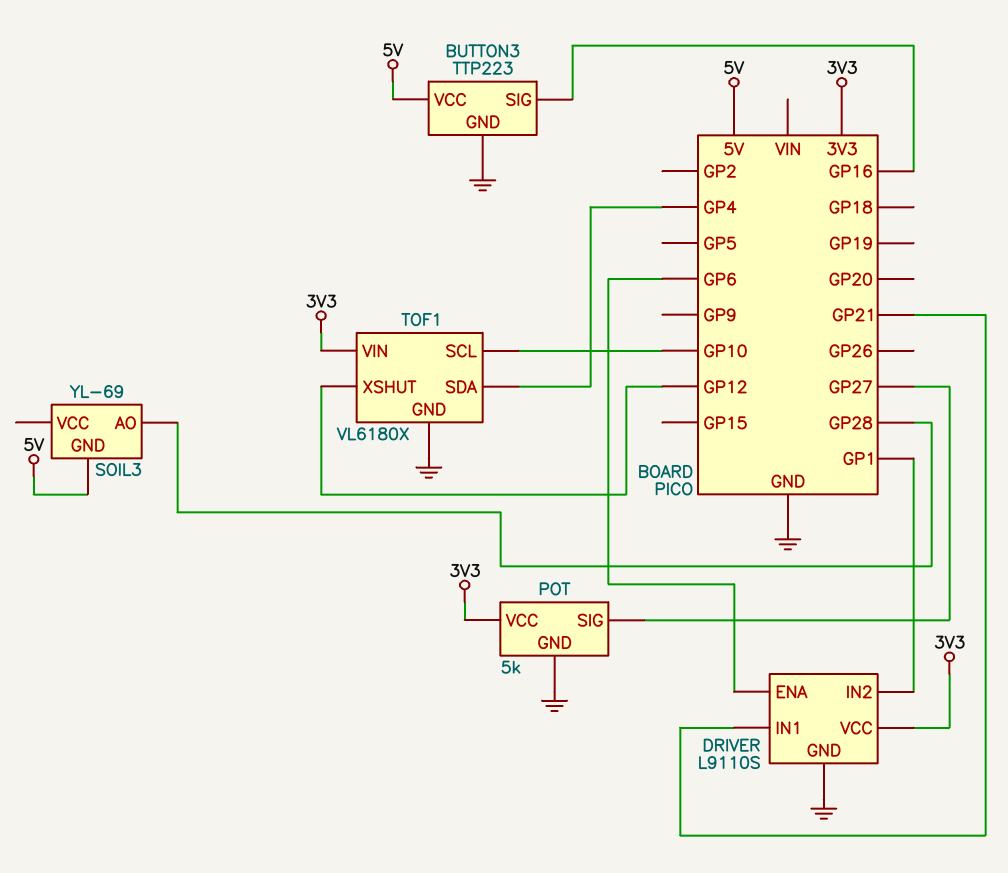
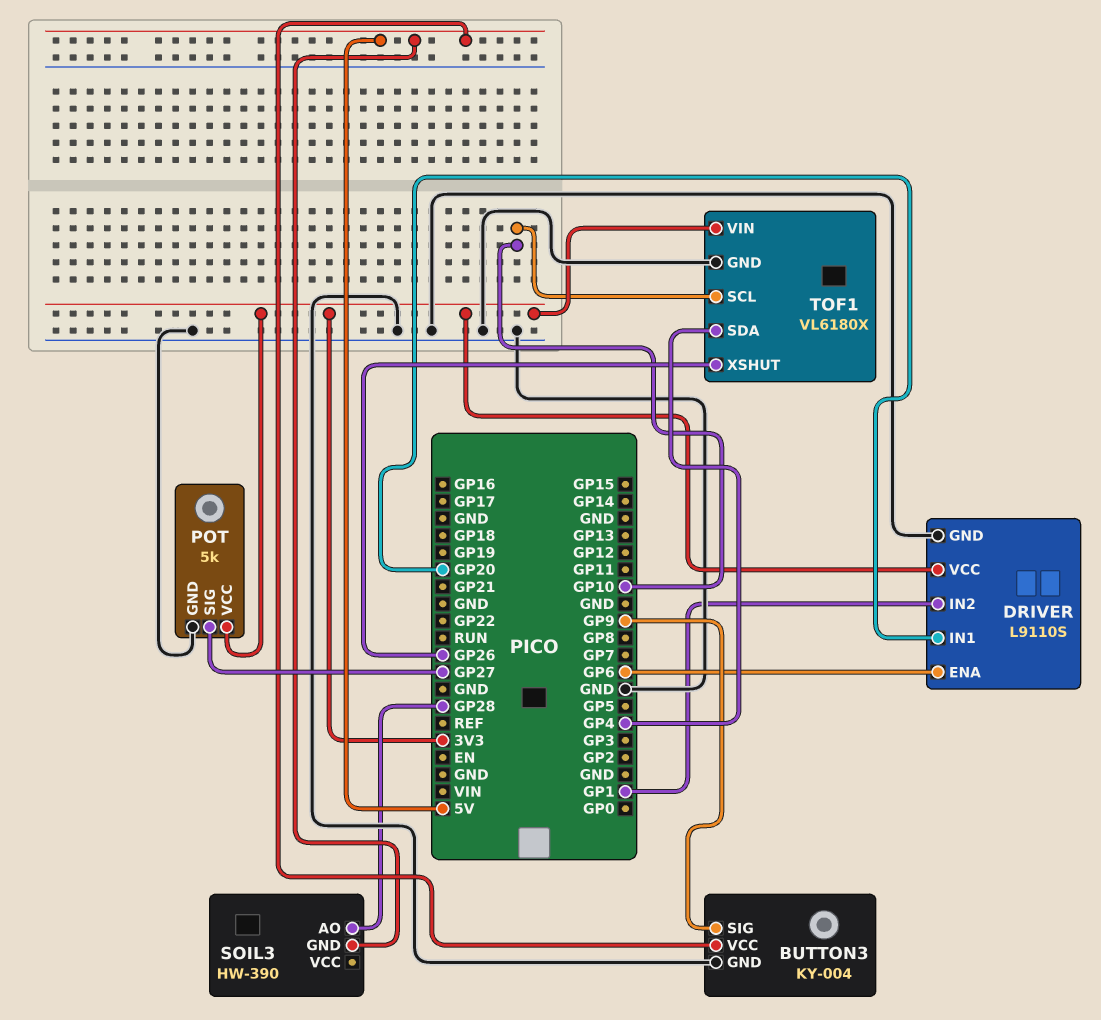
BUTTON3: TTP223 -> KY-004
BUTTON3 pin SIG: GP16 -> GP9
DRIVER pin IN1: GP21 -> GP20
SOIL3: YL-69 -> HW-390
TOF1 pin XSHUT: GP12 -> GP26

